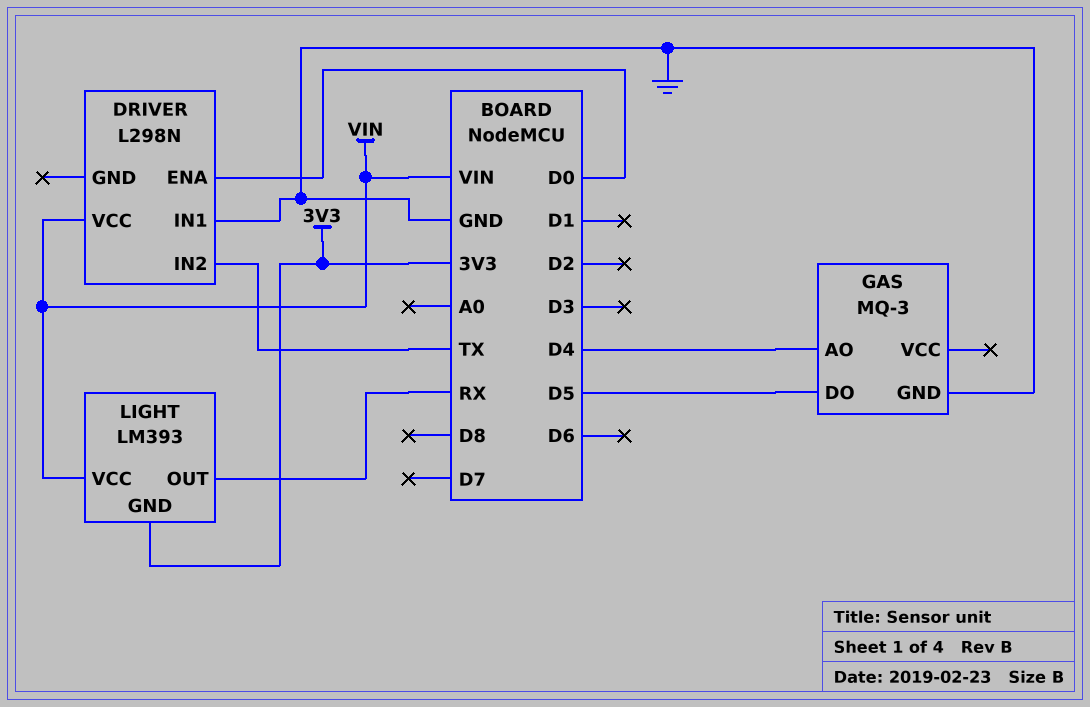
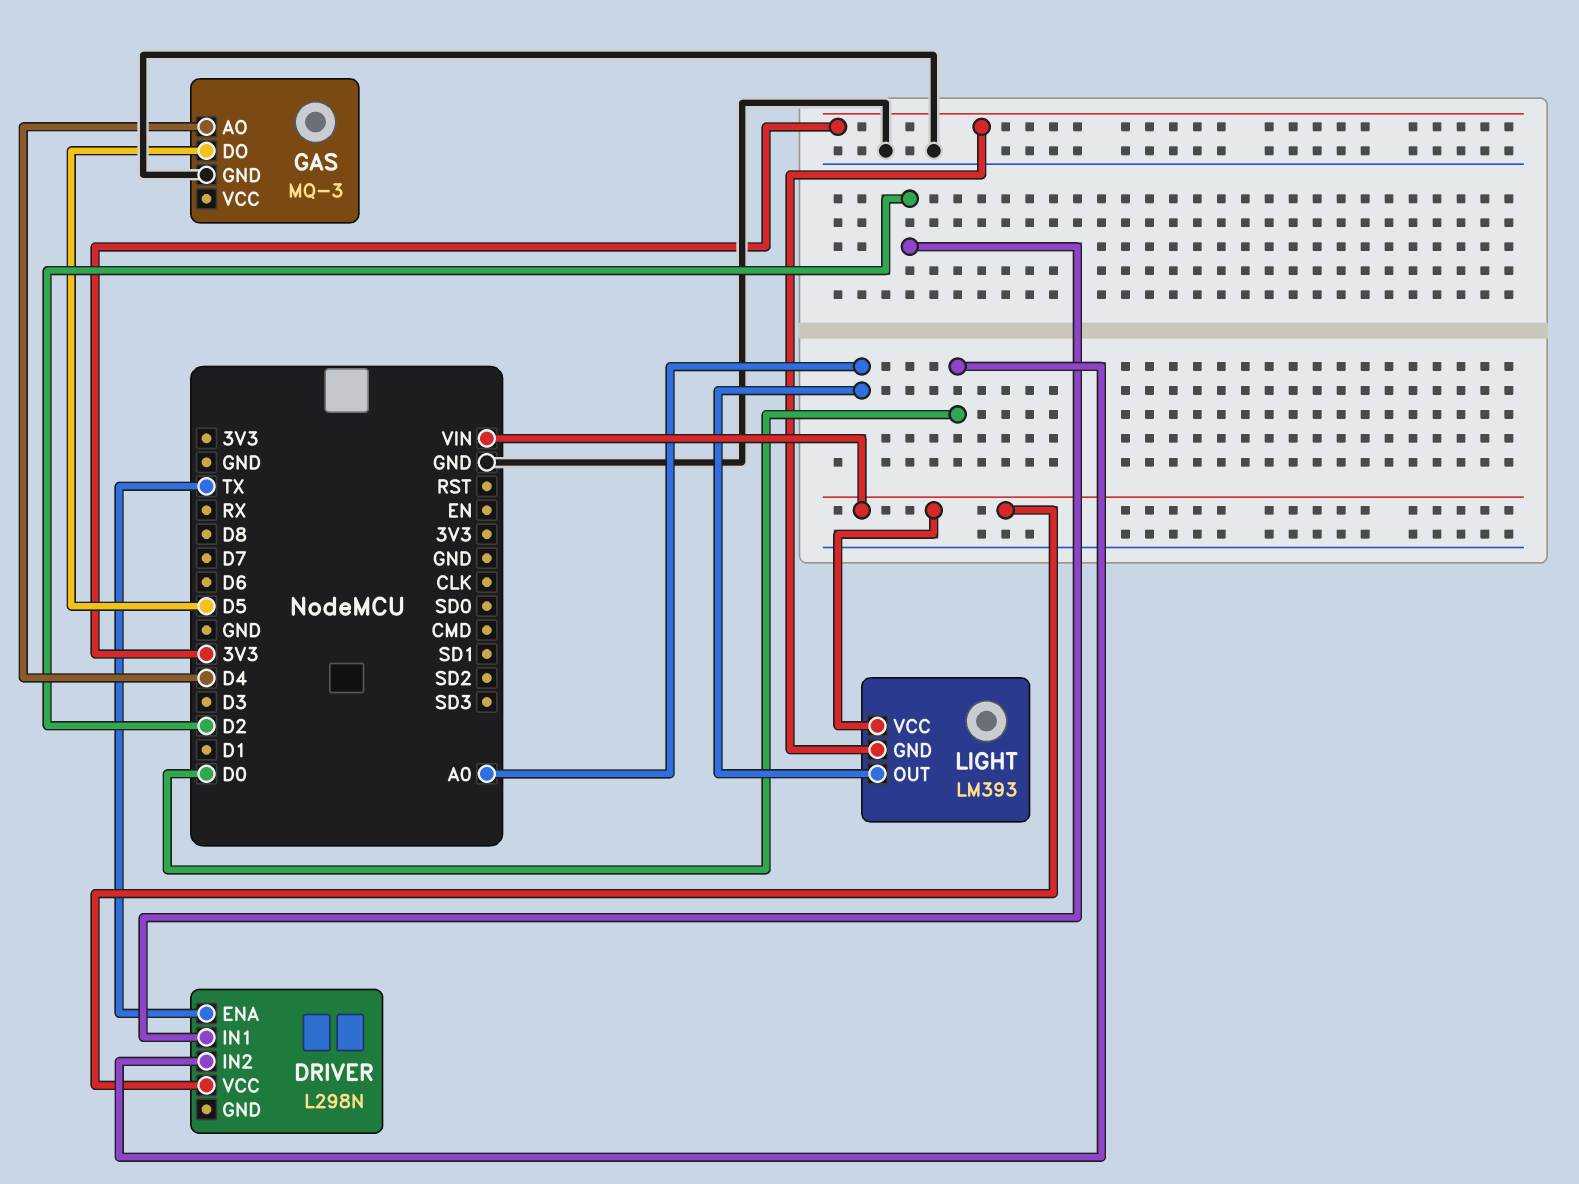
DRIVER pin ENA: D0 -> TX
DRIVER pin IN1: GND -> D2
DRIVER pin IN2: TX -> D0
LIGHT pin OUT: RX -> A0

